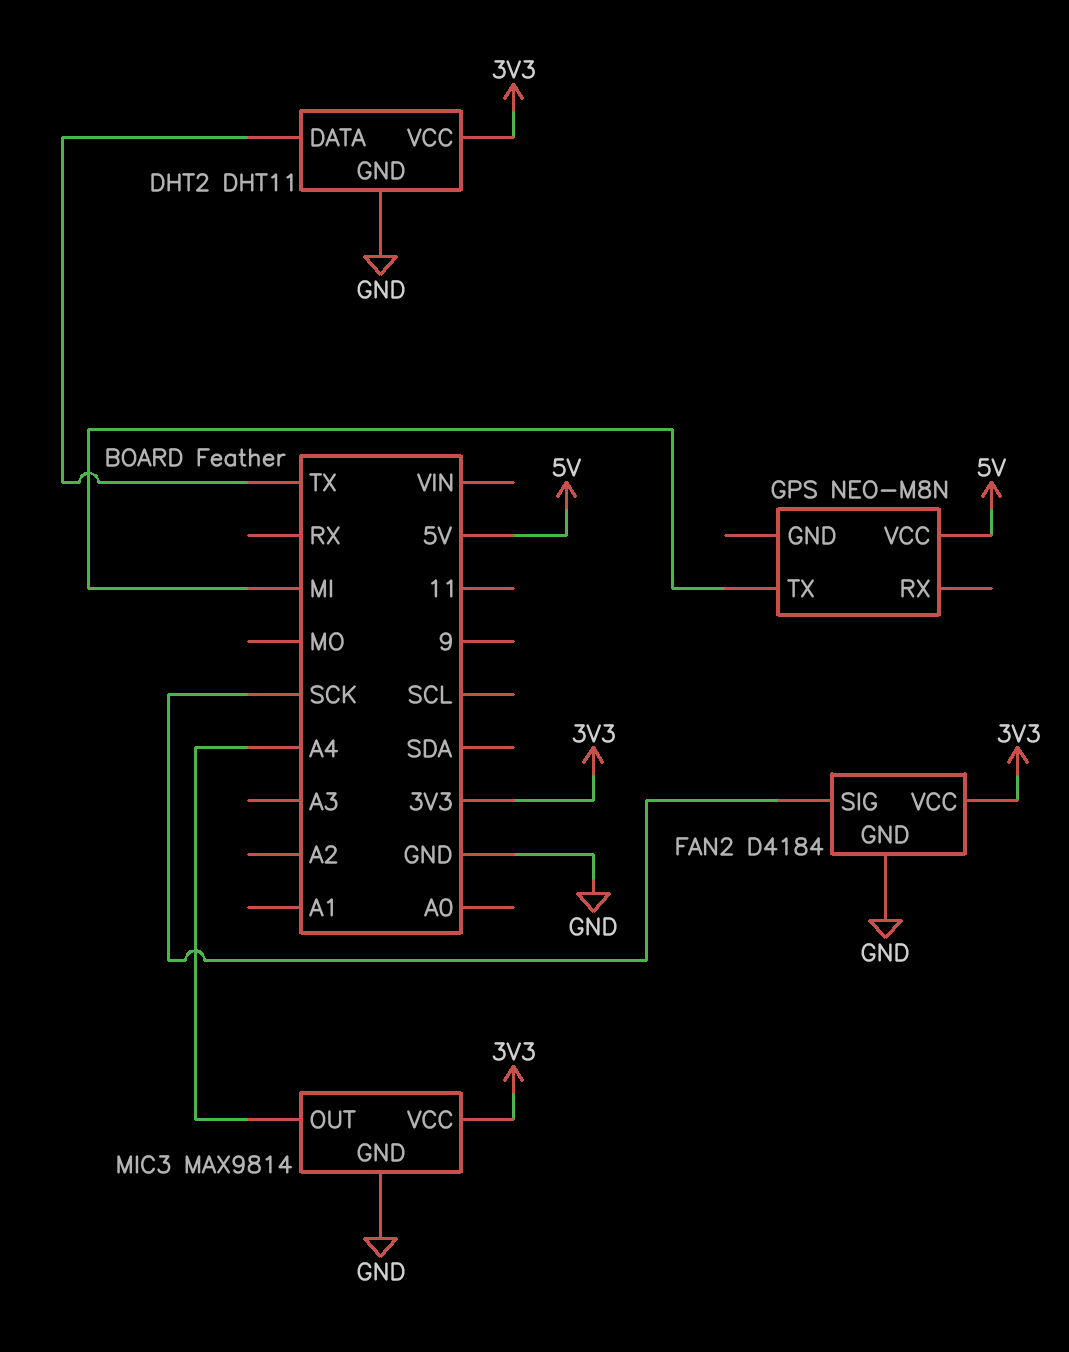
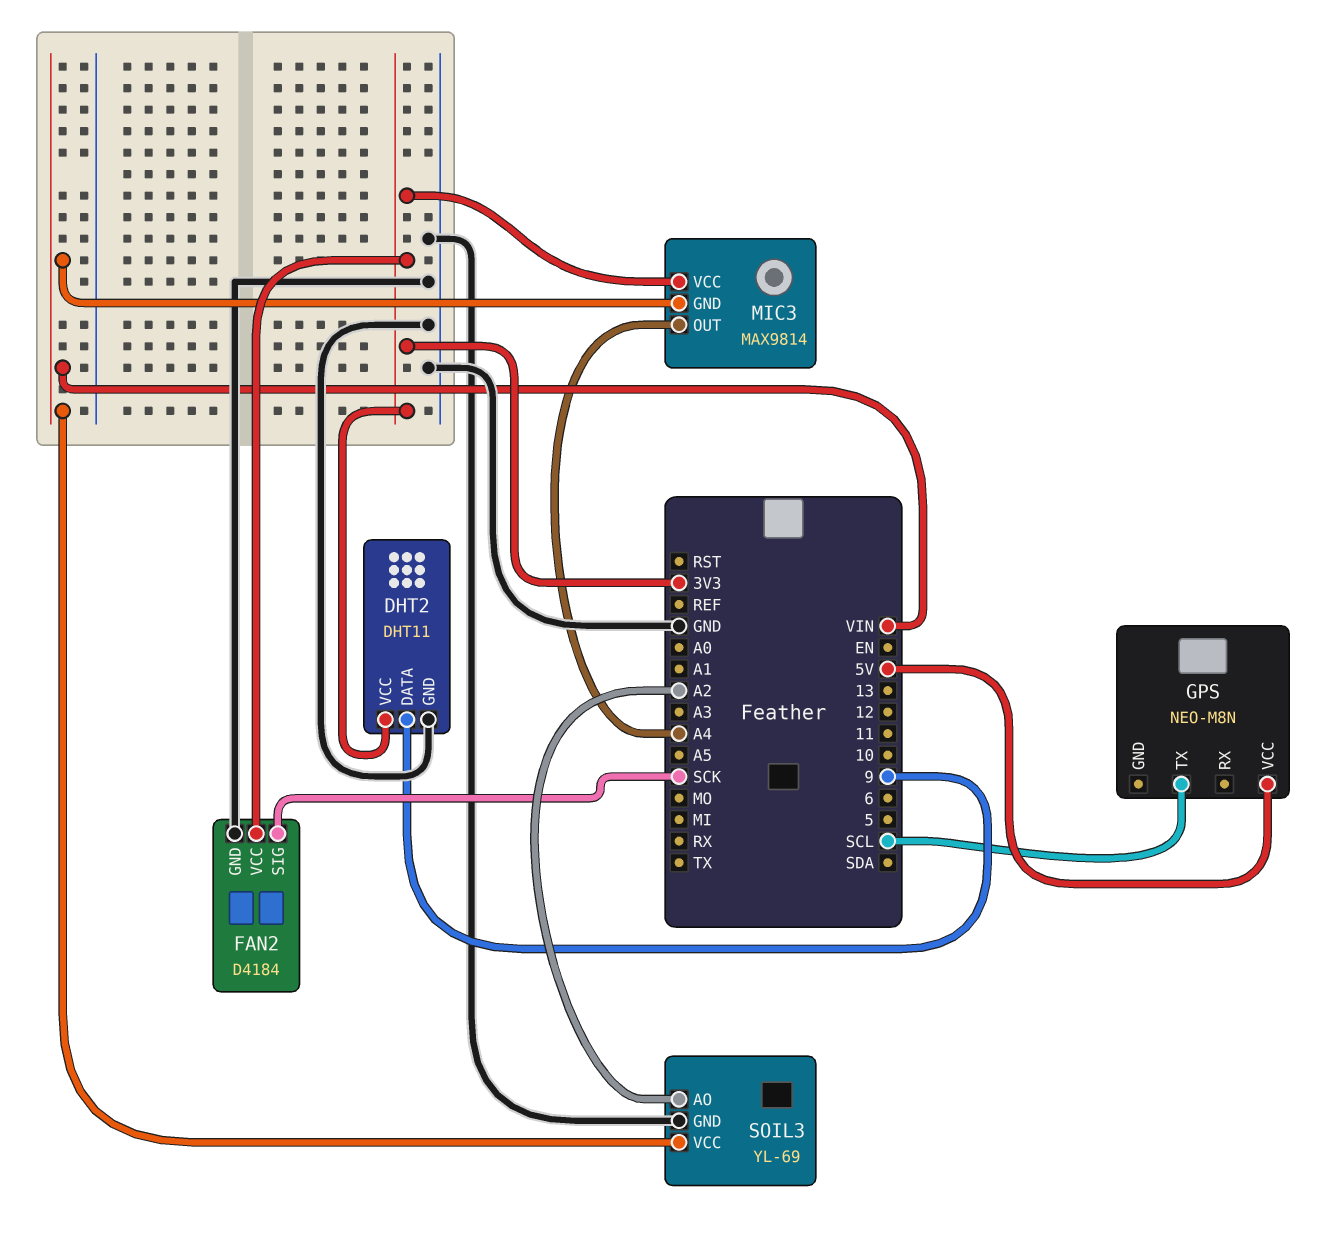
DHT2 pin DATA: TX -> 9
GPS pin TX: MI -> SCL
MIC3 pin GND: GND -> VIN
SOIL3: none -> YL-69
SOIL3 pin AO: none -> A2
SOIL3 pin GND: none -> GND
SOIL3 pin VCC: none -> VIN

